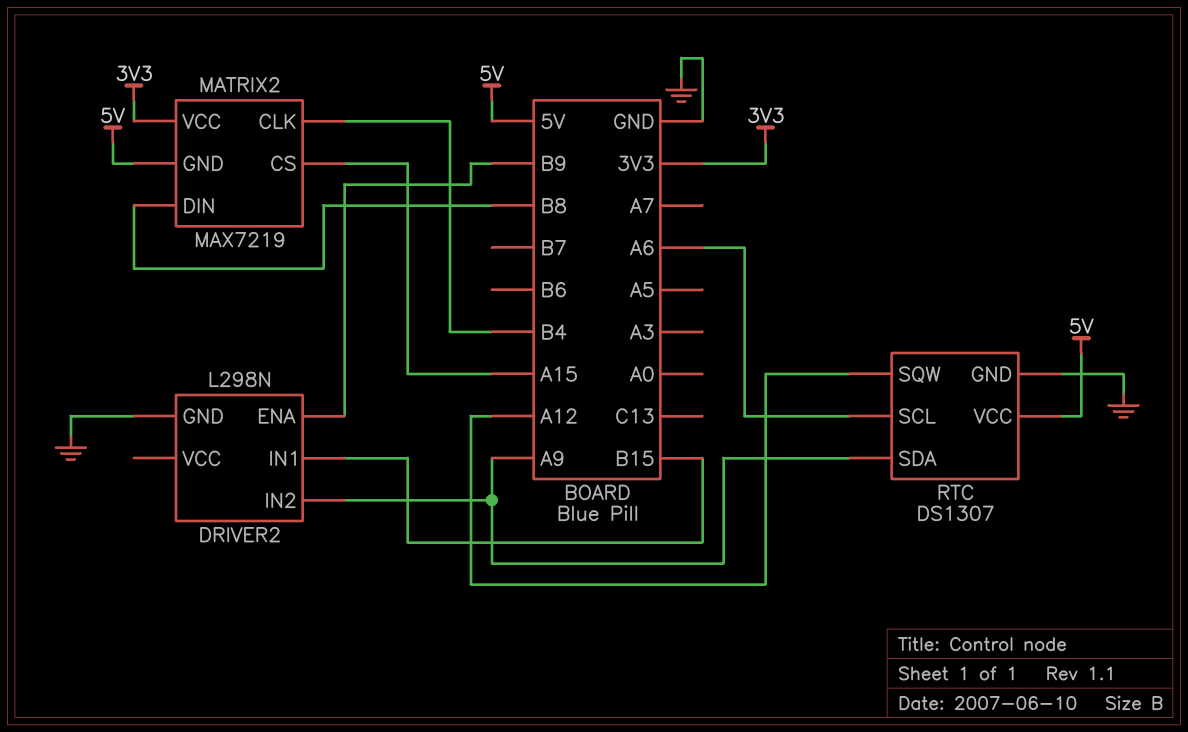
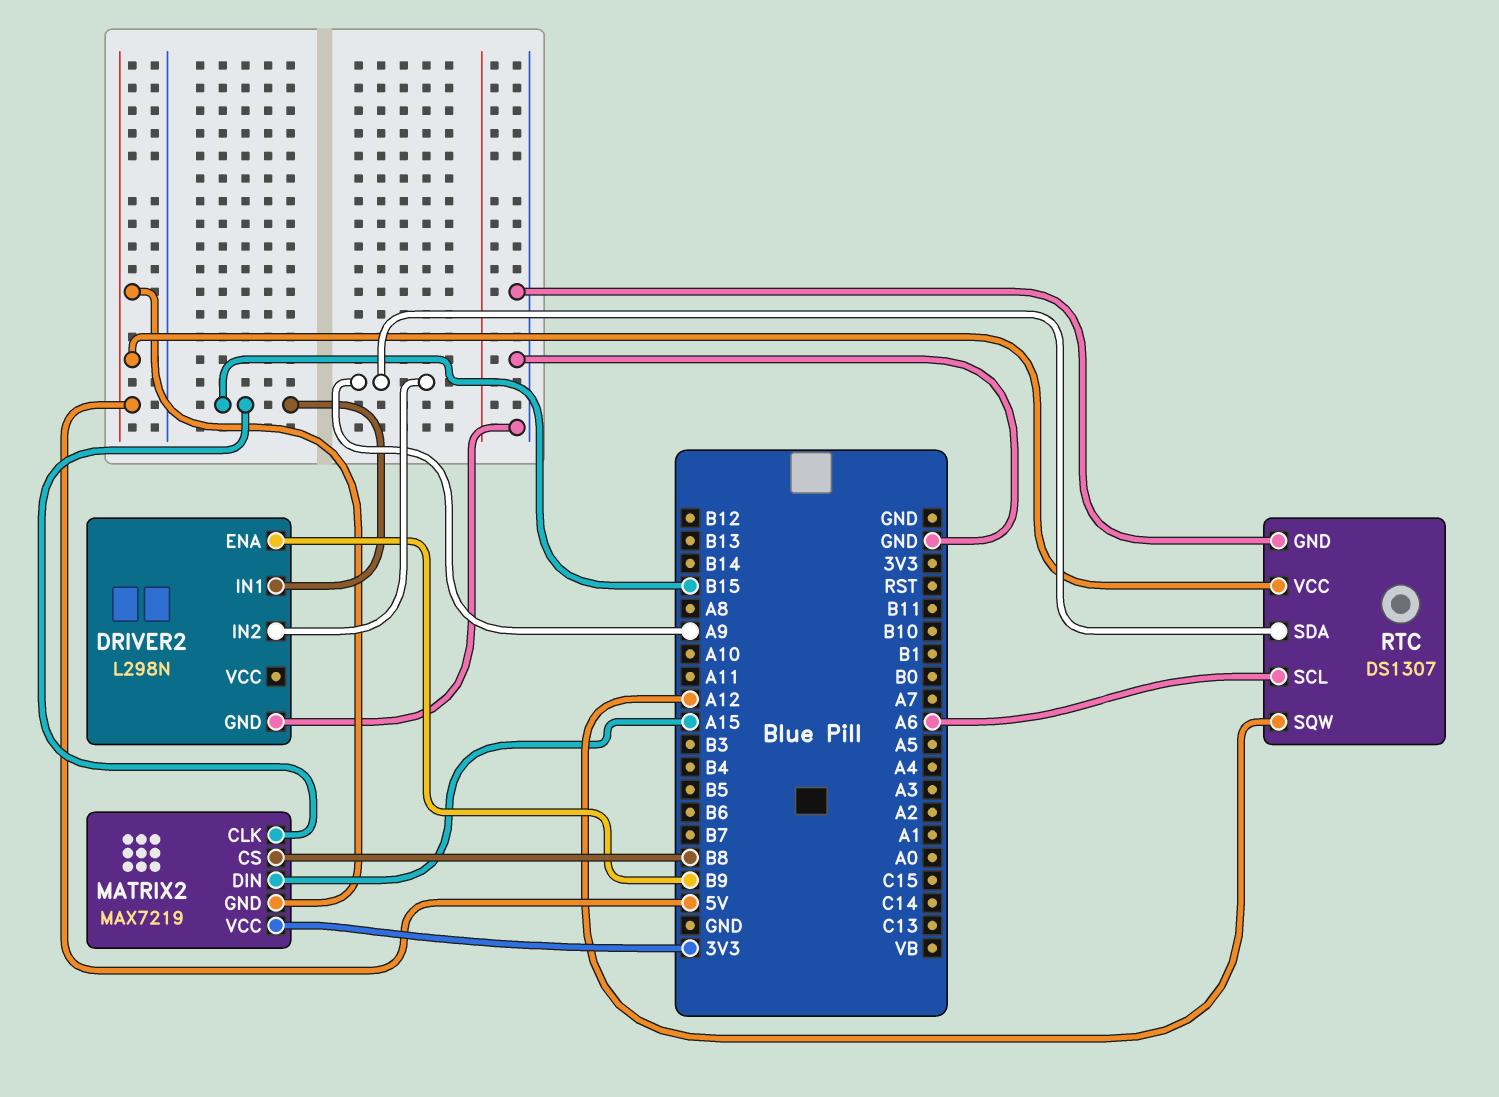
MATRIX2 pin CLK: B4 -> B15
MATRIX2 pin CS: A15 -> B8
MATRIX2 pin DIN: B8 -> A15

